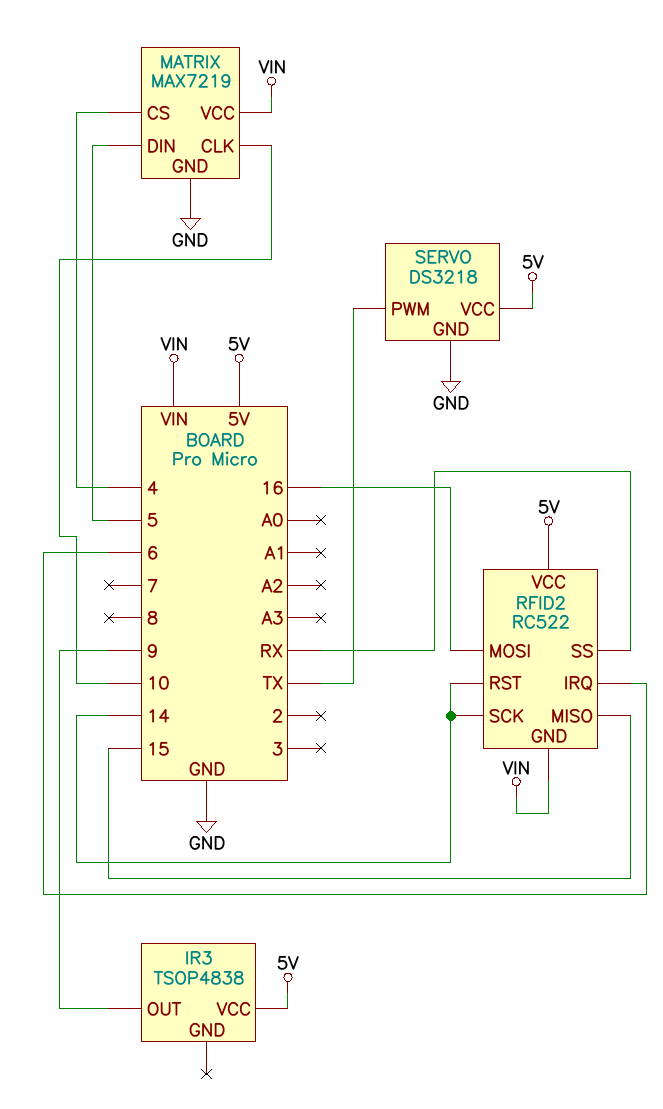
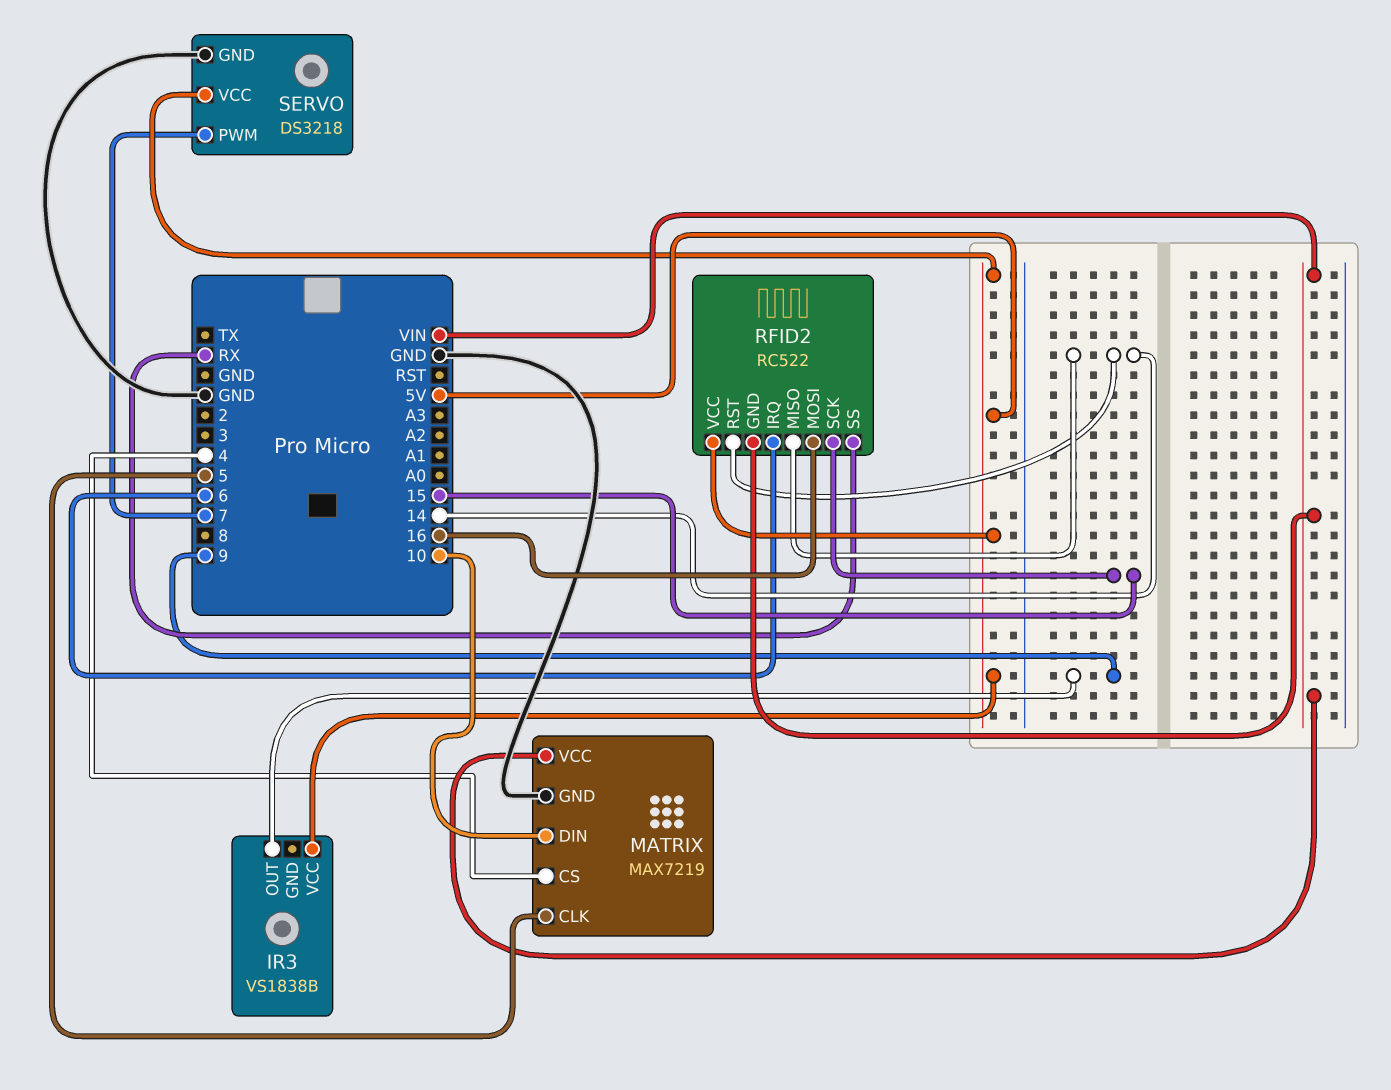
IR3: TSOP4838 -> VS1838B
MATRIX pin CLK: 10 -> 5
MATRIX pin DIN: 5 -> 10
RFID2 pin MISO: 15 -> 14
RFID2 pin SCK: 14 -> 15
SERVO pin PWM: TX -> 7

